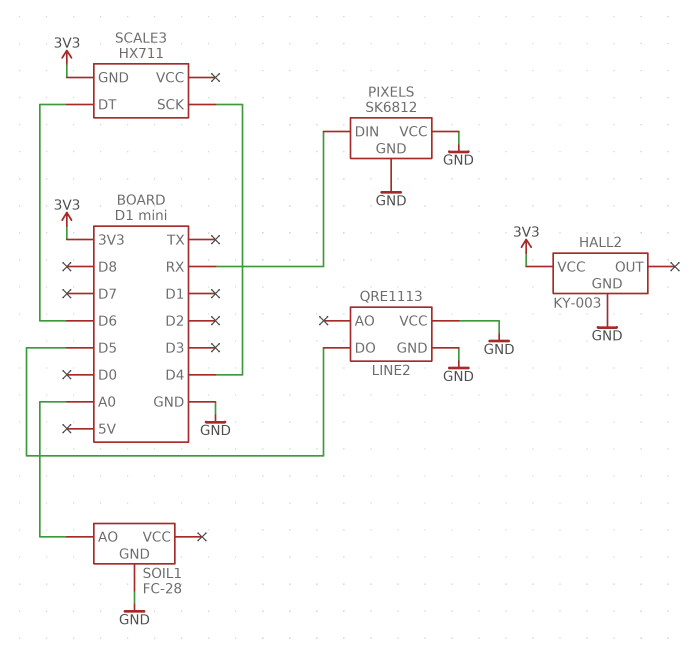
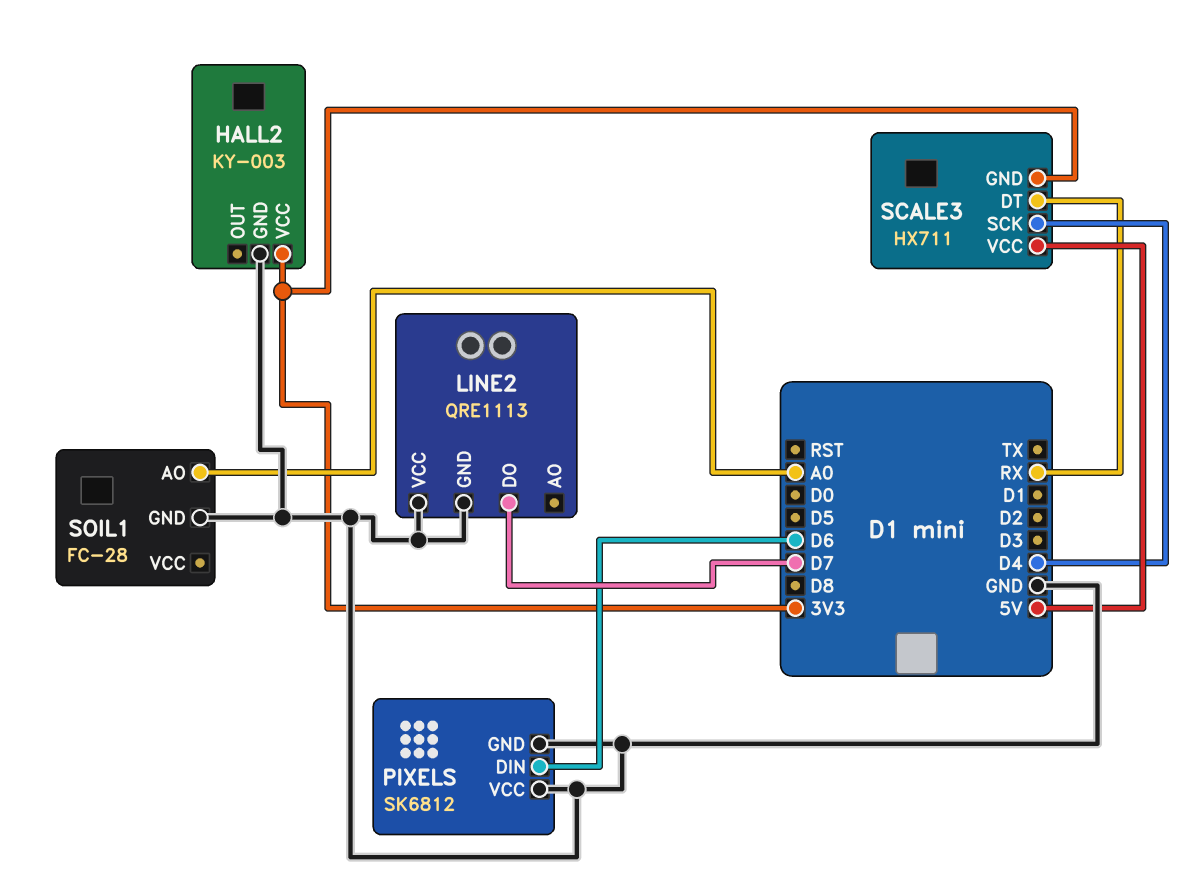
LINE2 pin DO: D5 -> D7
PIXELS pin DIN: RX -> D6
SCALE3 pin DT: D6 -> RX
SCALE3 pin VCC: none -> 5V

